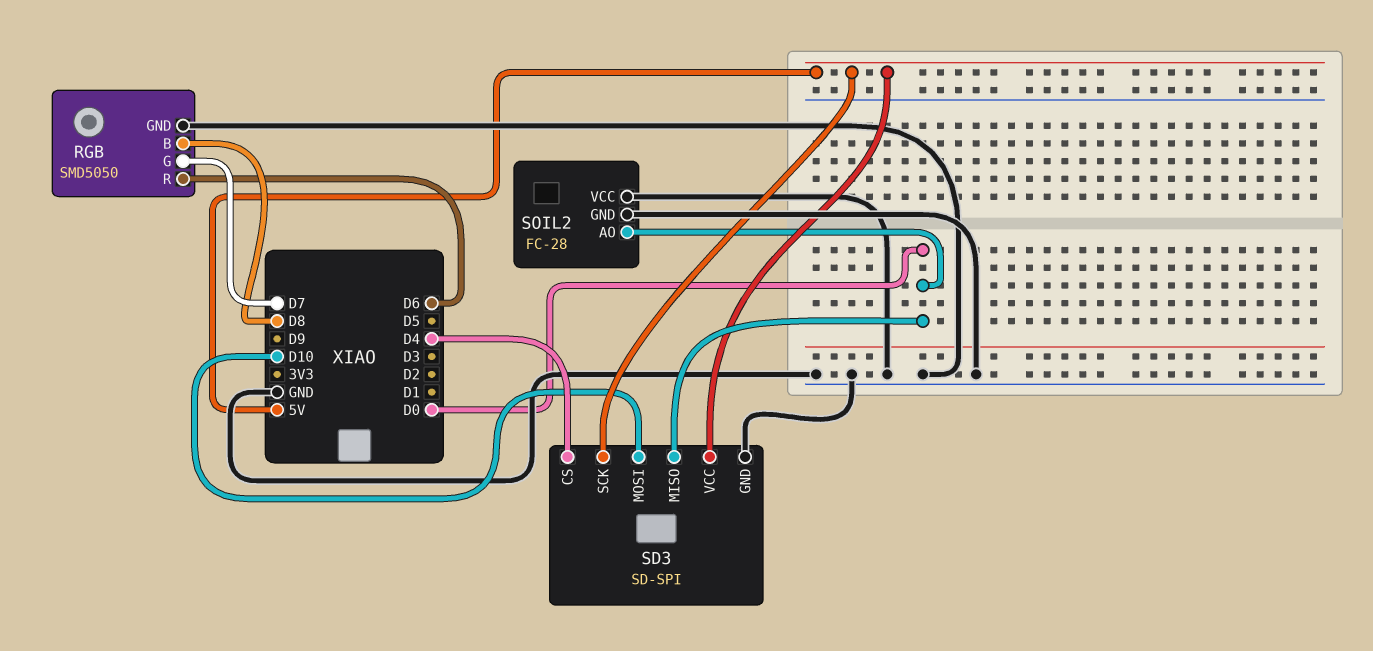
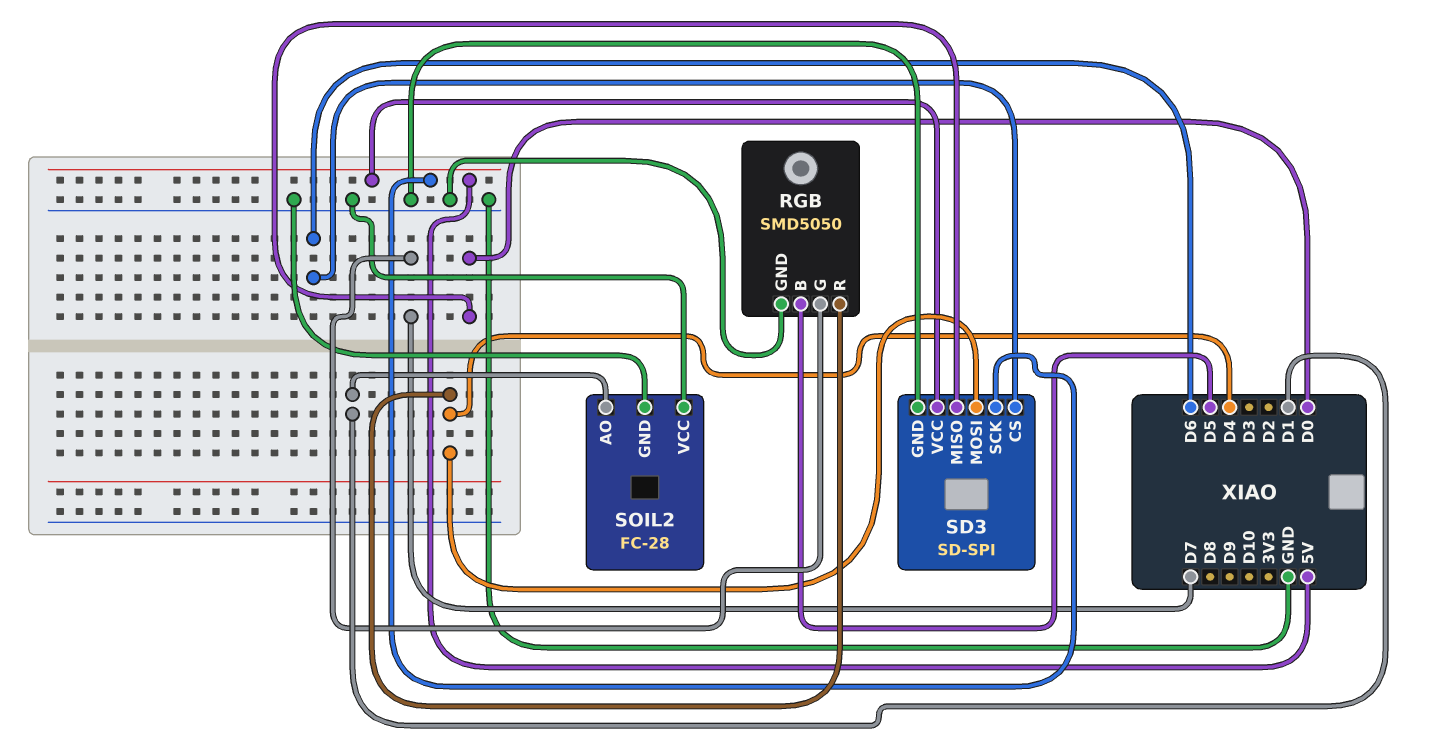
RGB pin B: D8 -> D5
RGB pin R: D6 -> D4
SD3 pin CS: D4 -> D6
SD3 pin MOSI: D10 -> D4
SOIL2 pin AO: D0 -> D1

